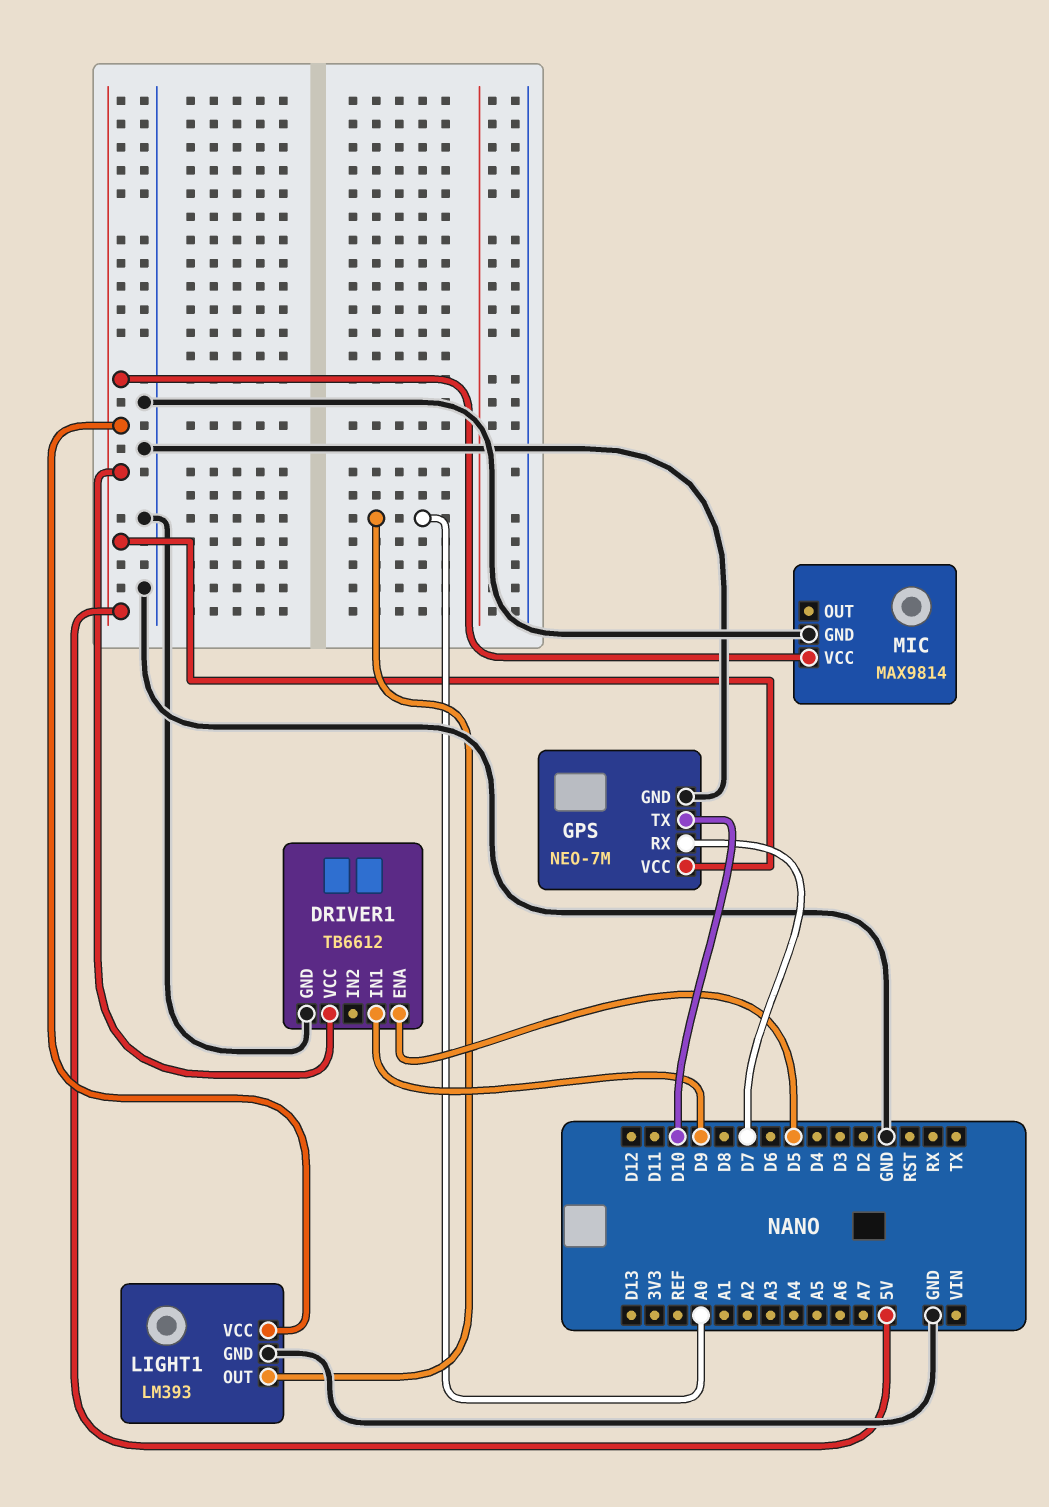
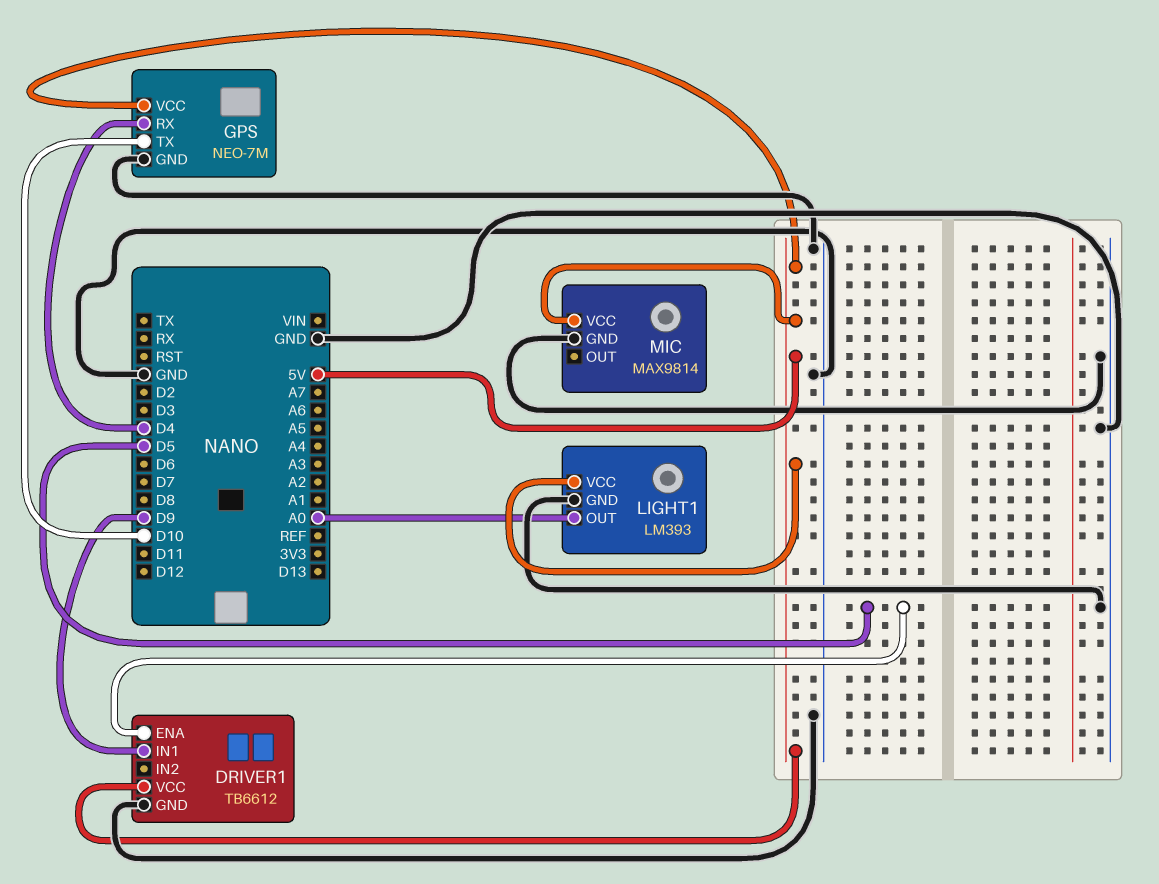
GPS pin RX: D7 -> D4

